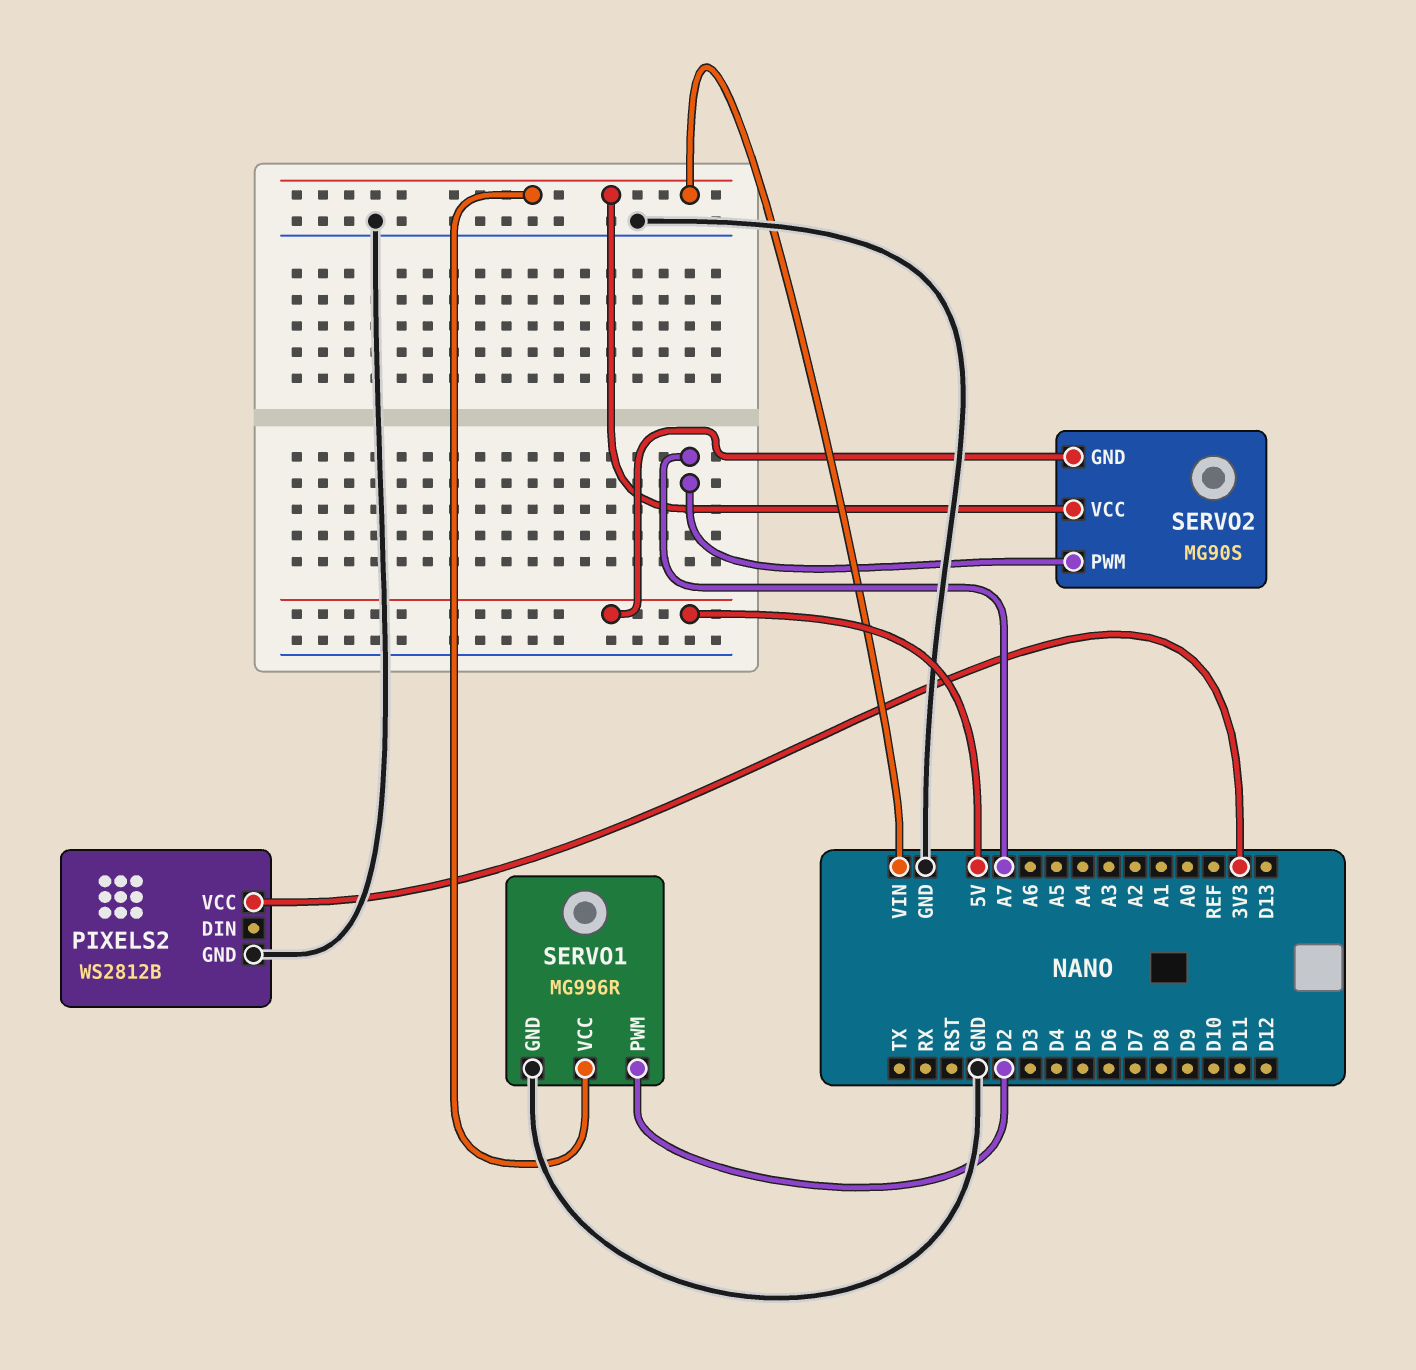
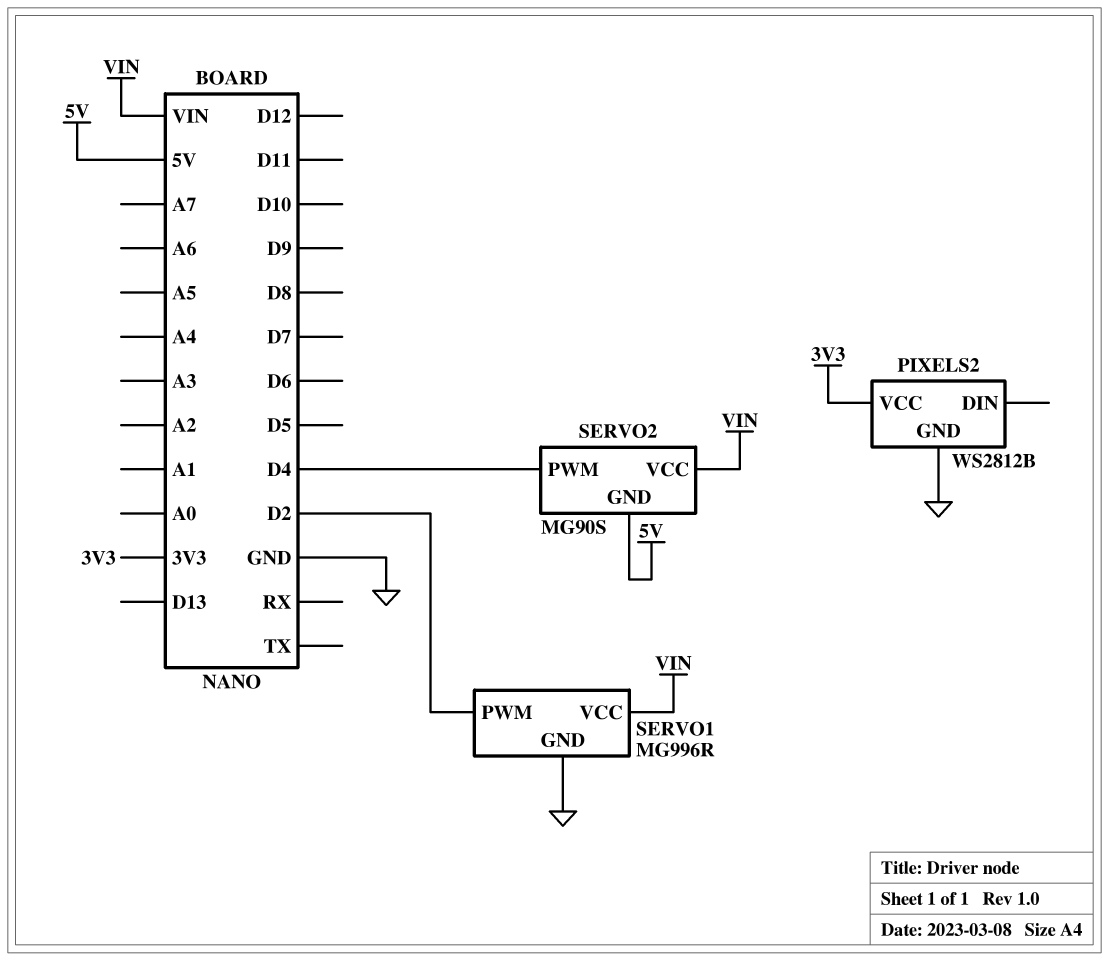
SERVO2 pin PWM: A7 -> D4

